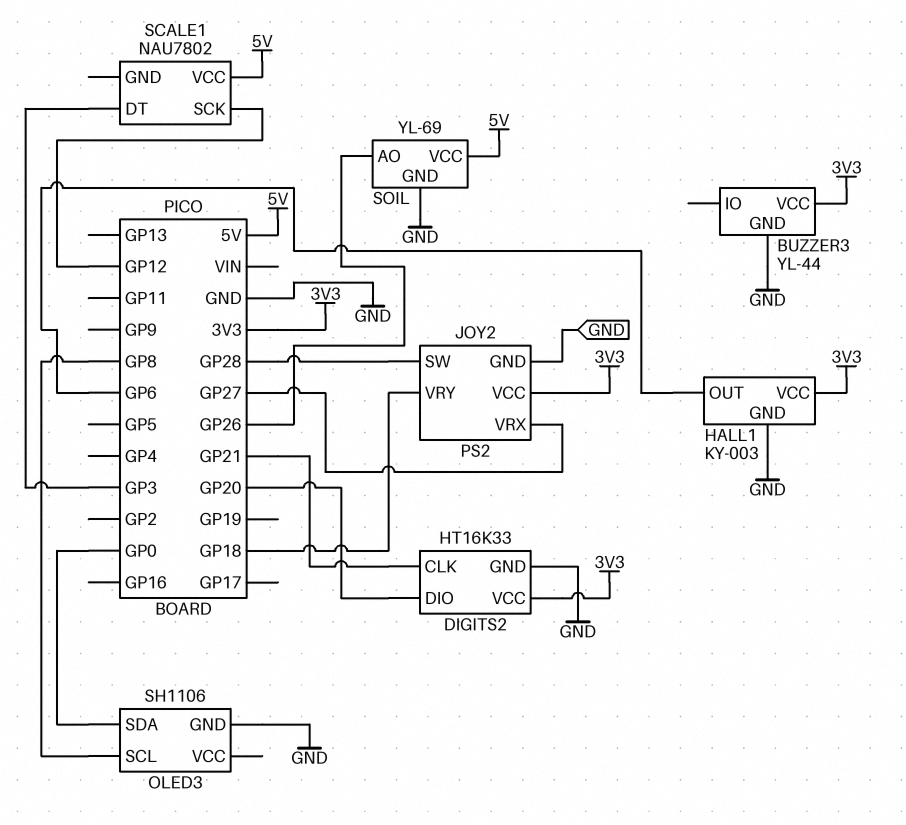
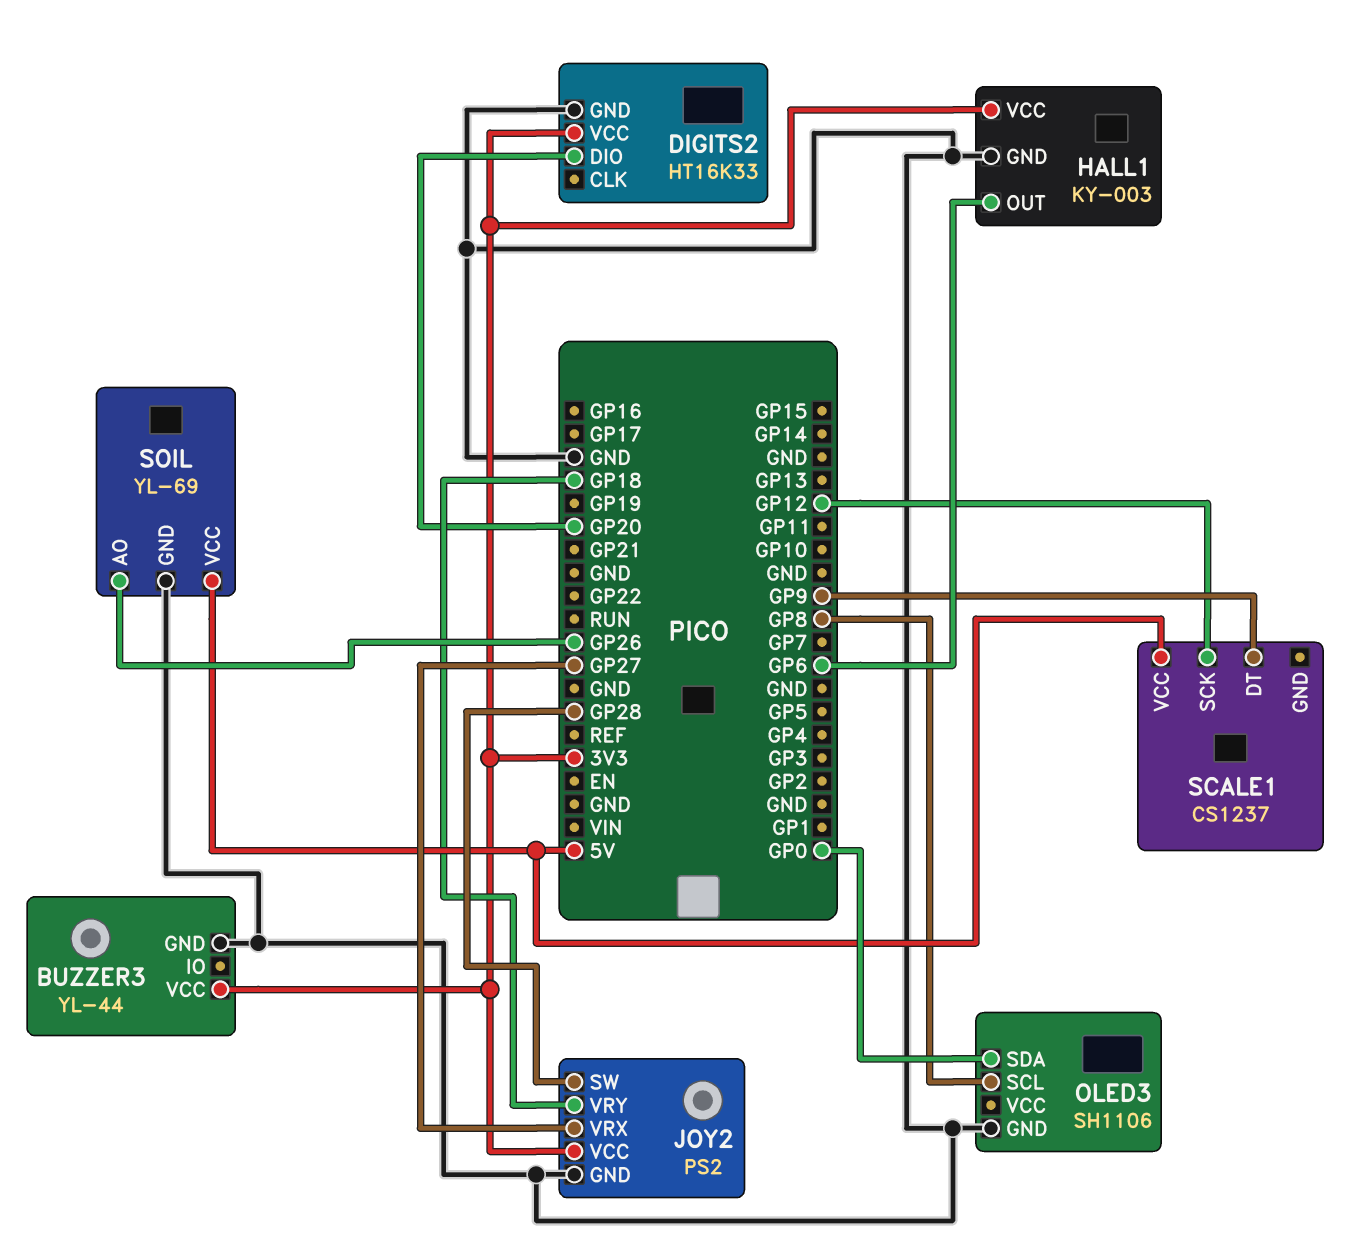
DIGITS2 pin CLK: GP21 -> none
SCALE1: NAU7802 -> CS1237
SCALE1 pin DT: GP3 -> GP9

